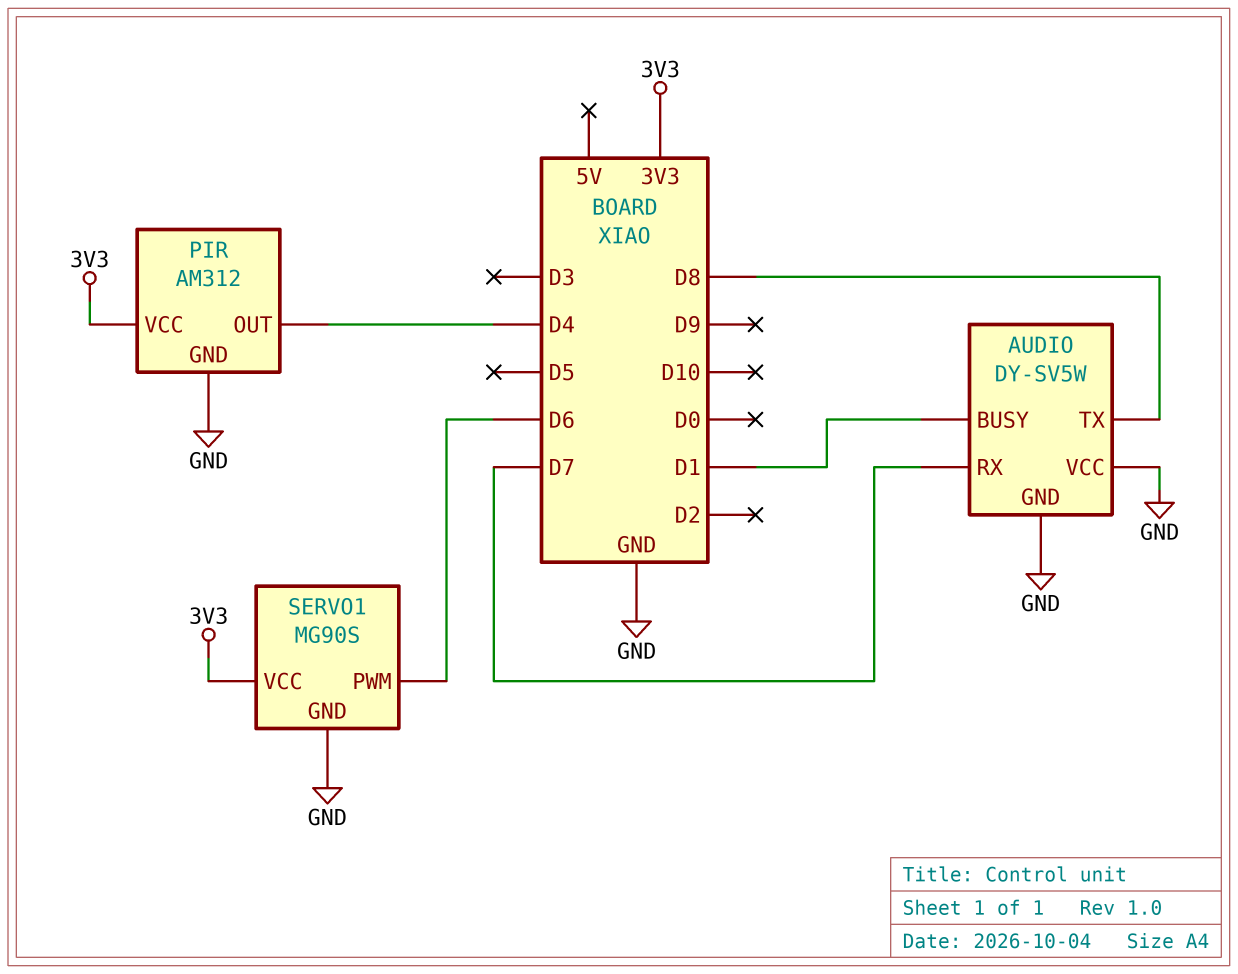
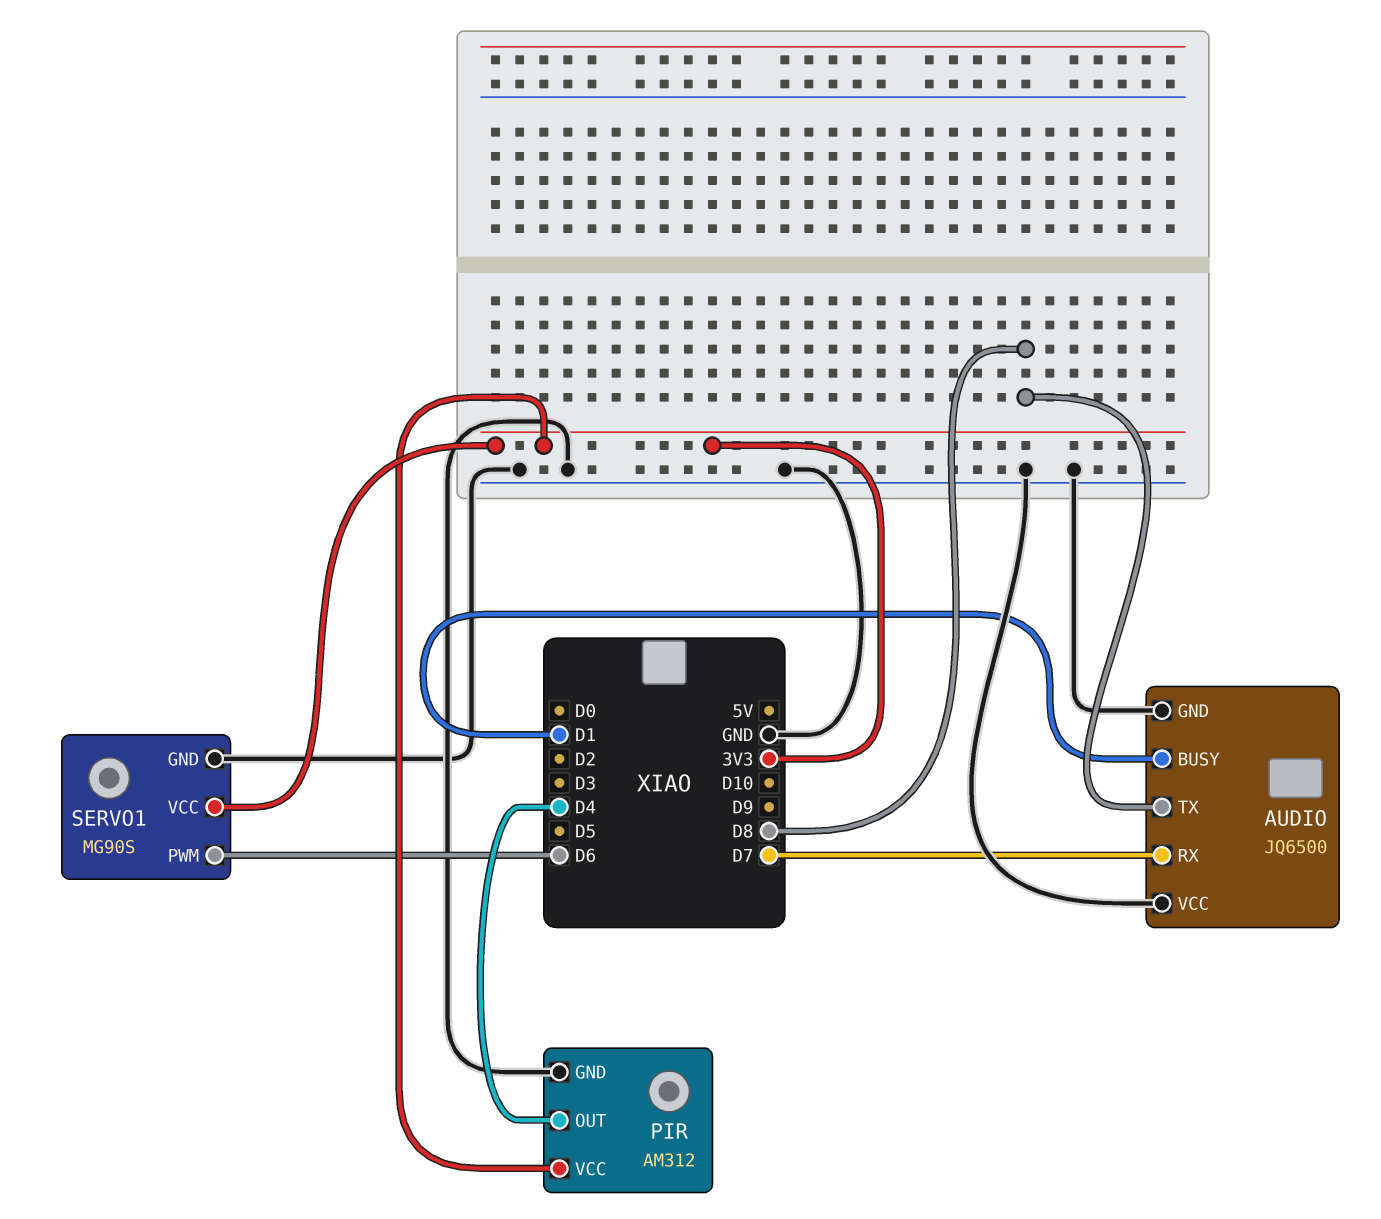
AUDIO: DY-SV5W -> JQ6500

